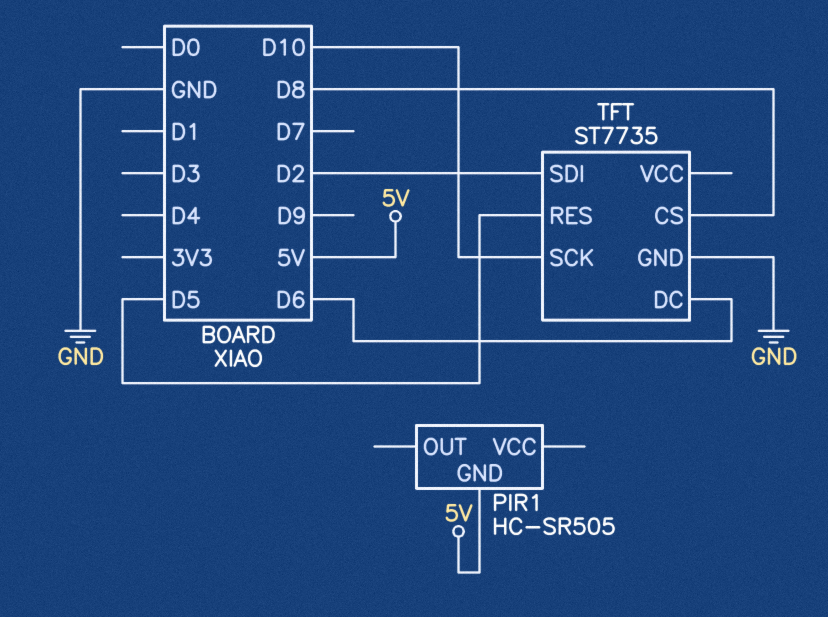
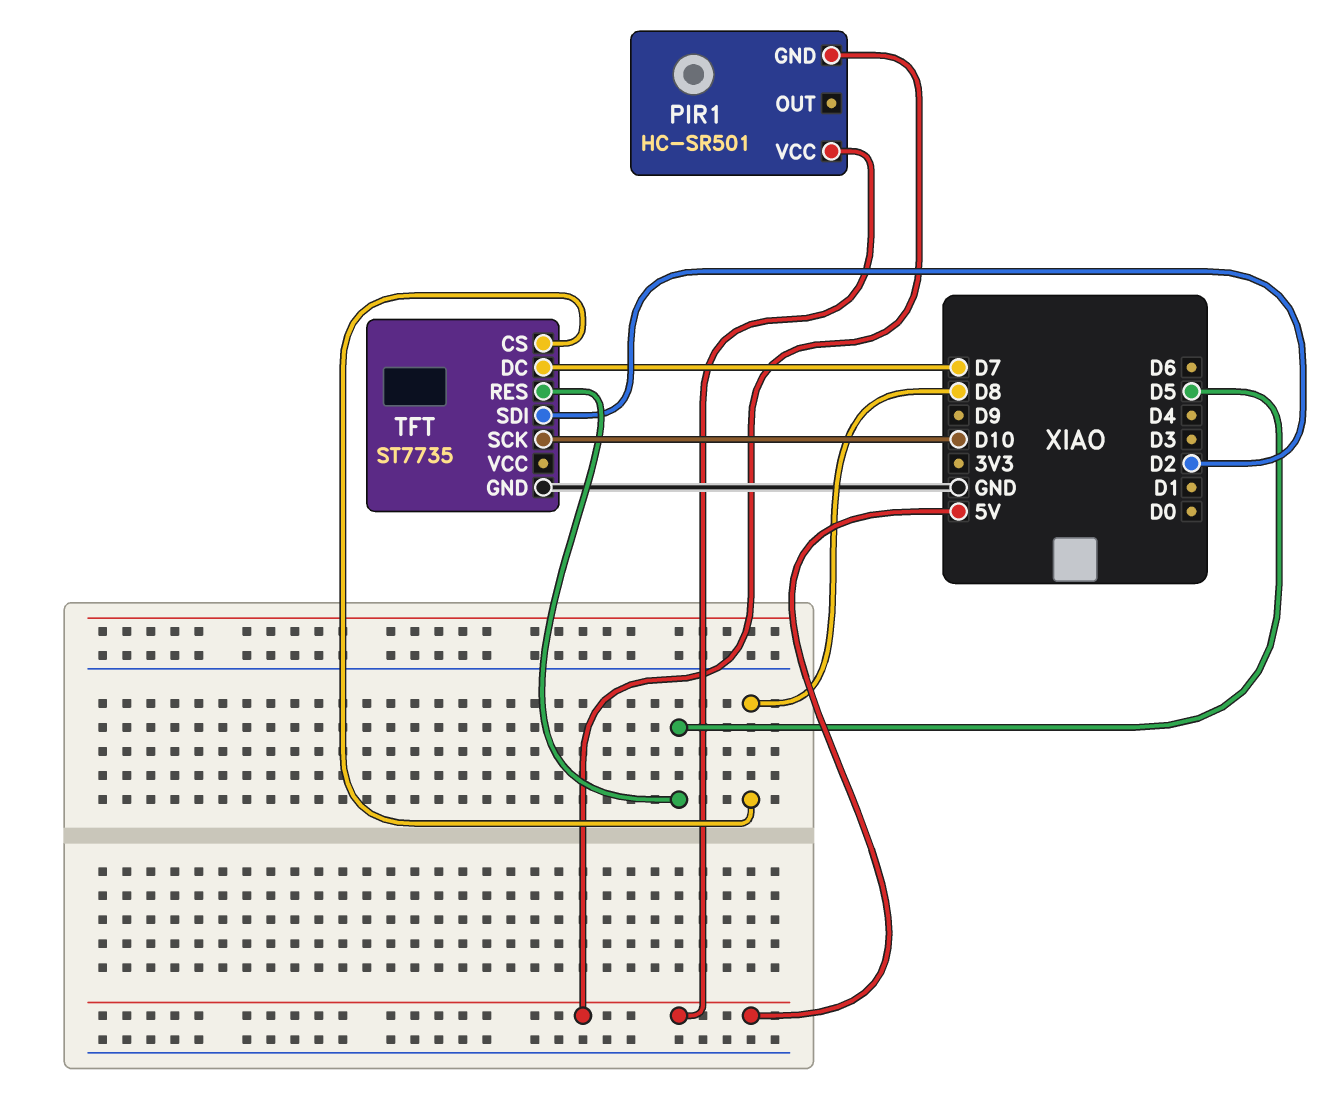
PIR1: HC-SR505 -> HC-SR501
PIR1 pin VCC: none -> 5V
TFT pin DC: D6 -> D7

